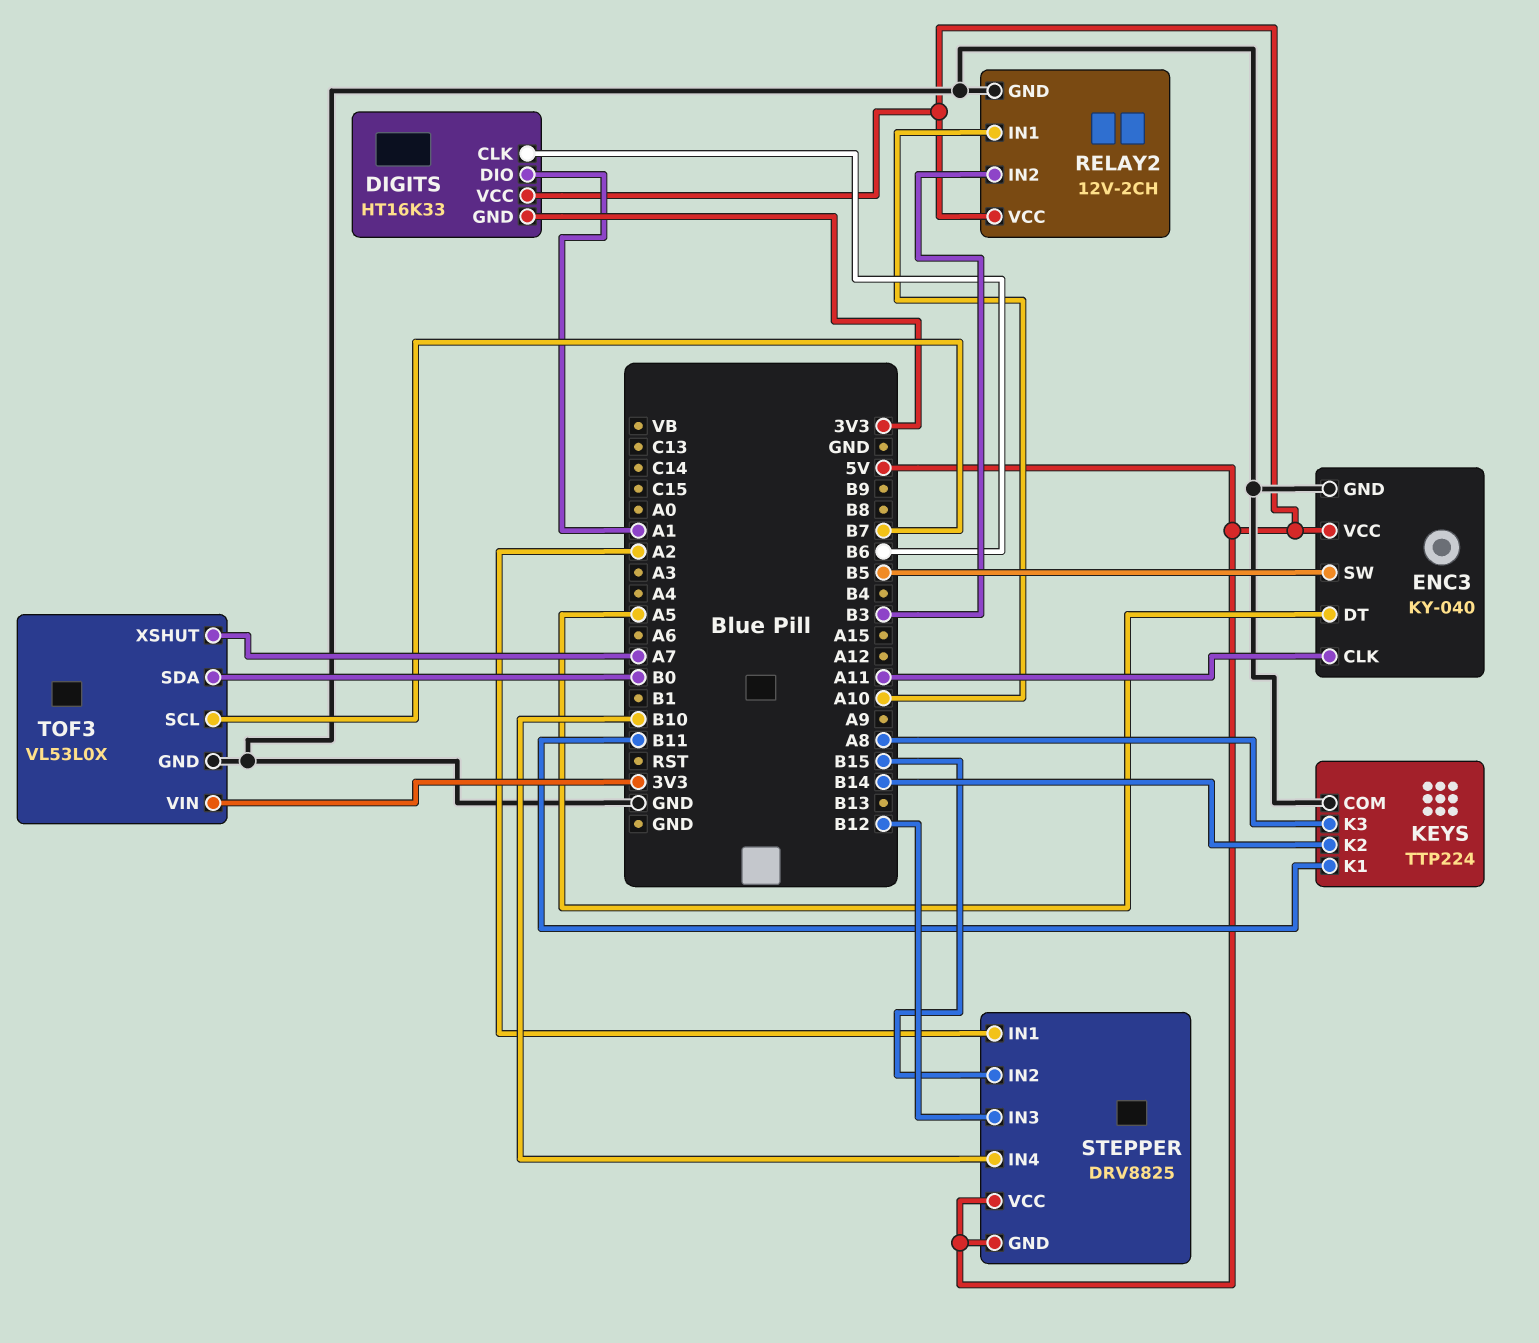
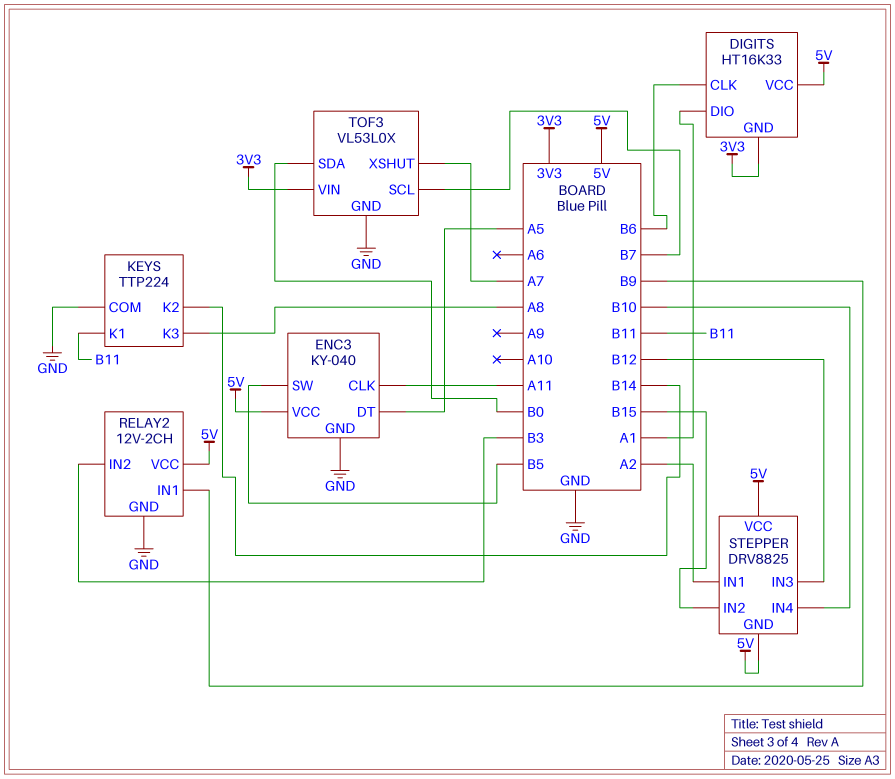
RELAY2 pin IN1: A10 -> B9

